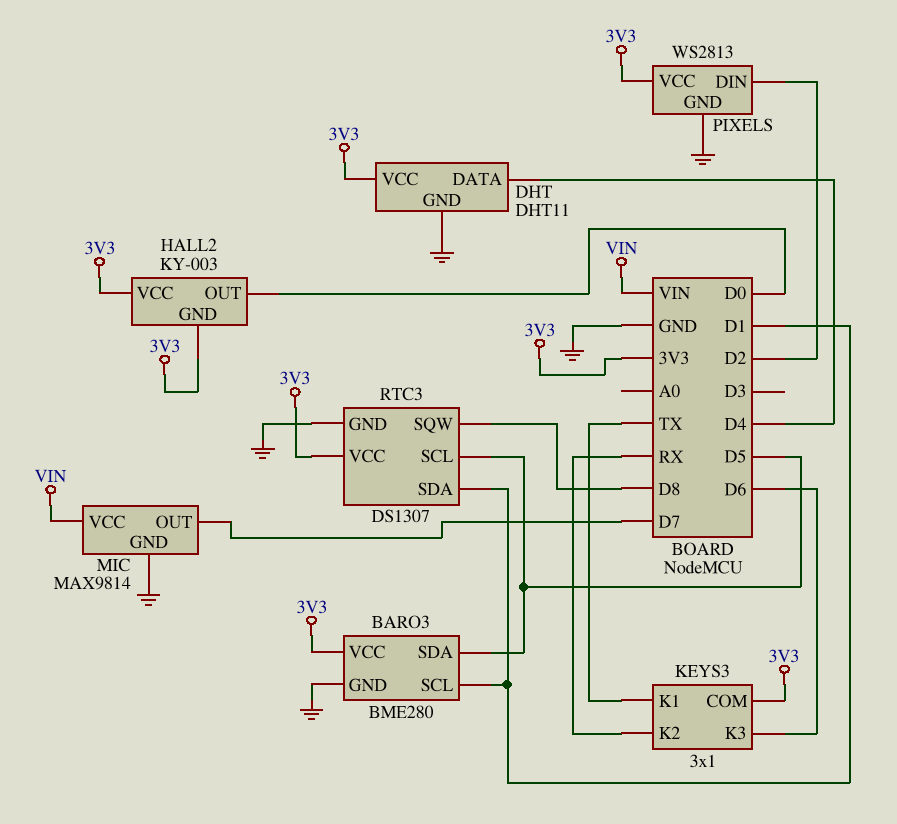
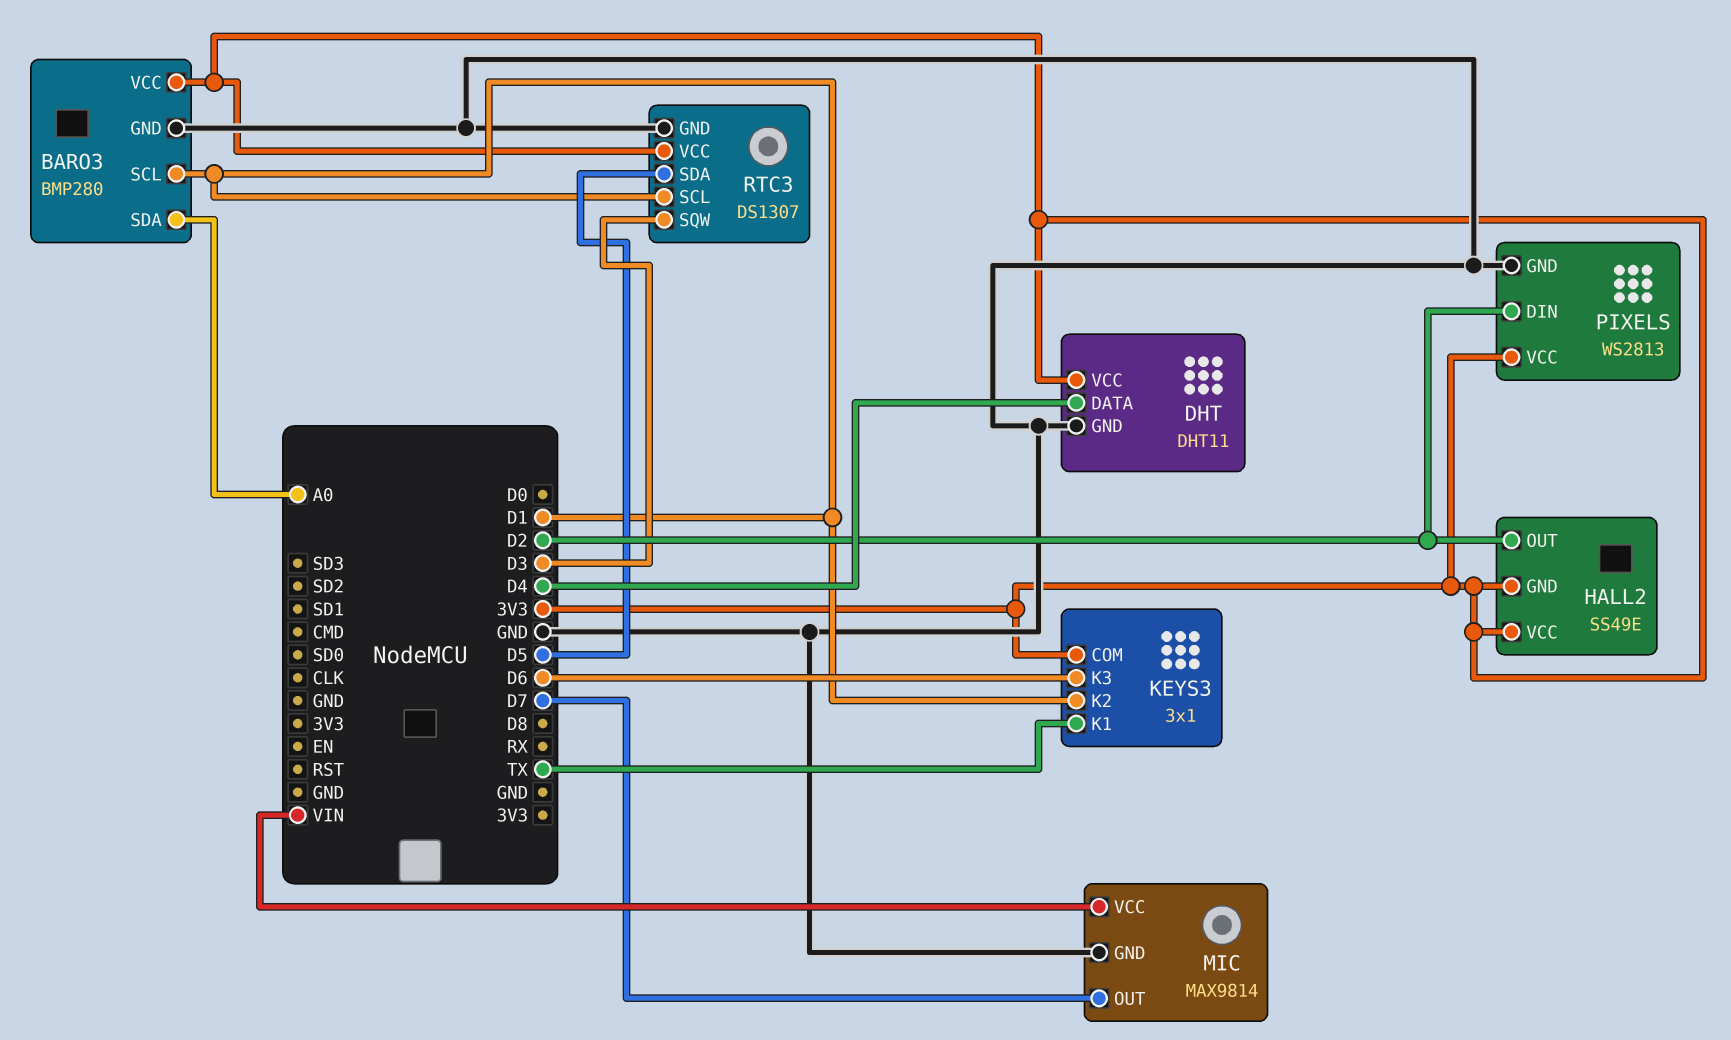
BARO3: BME280 -> BMP280
BARO3 pin SDA: D5 -> A0
HALL2: KY-003 -> SS49E
HALL2 pin OUT: D0 -> D2
KEYS3 pin K2: RX -> D1
RTC3 pin SCL: D5 -> D1
RTC3 pin SDA: D1 -> D5
RTC3 pin SQW: D8 -> D3

